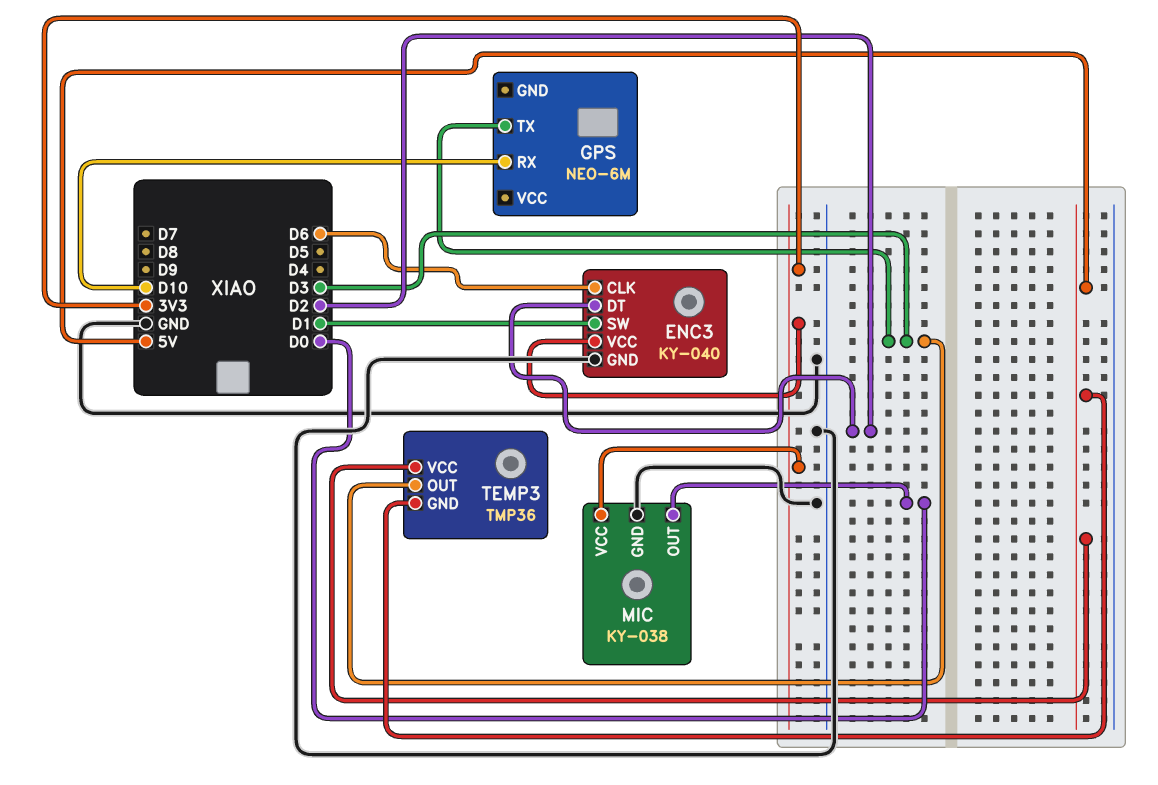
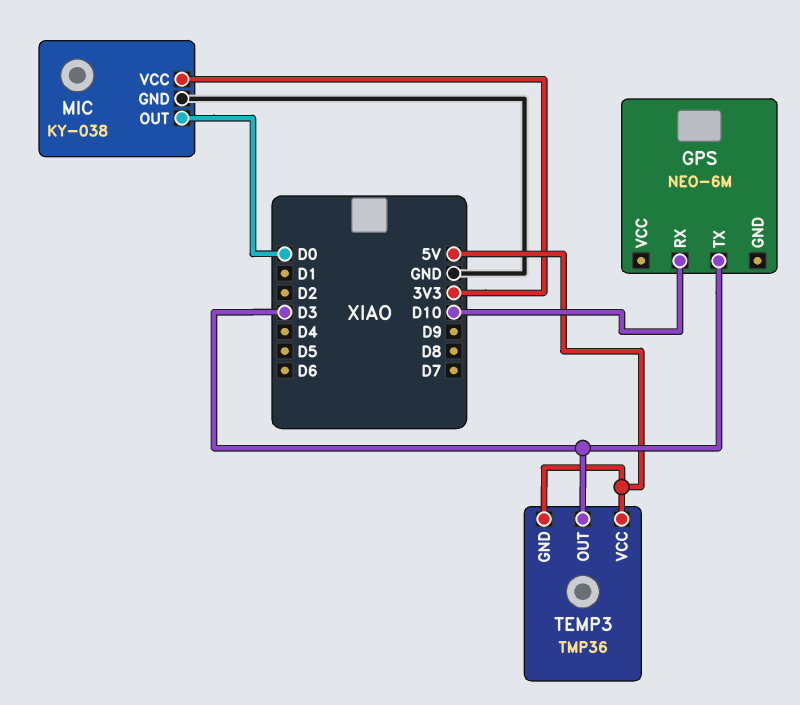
ENC3: KY-040 -> none
ENC3 pin CLK: D6 -> none
ENC3 pin DT: D2 -> none
ENC3 pin GND: GND -> none
ENC3 pin SW: D1 -> none
ENC3 pin VCC: 3V3 -> none

